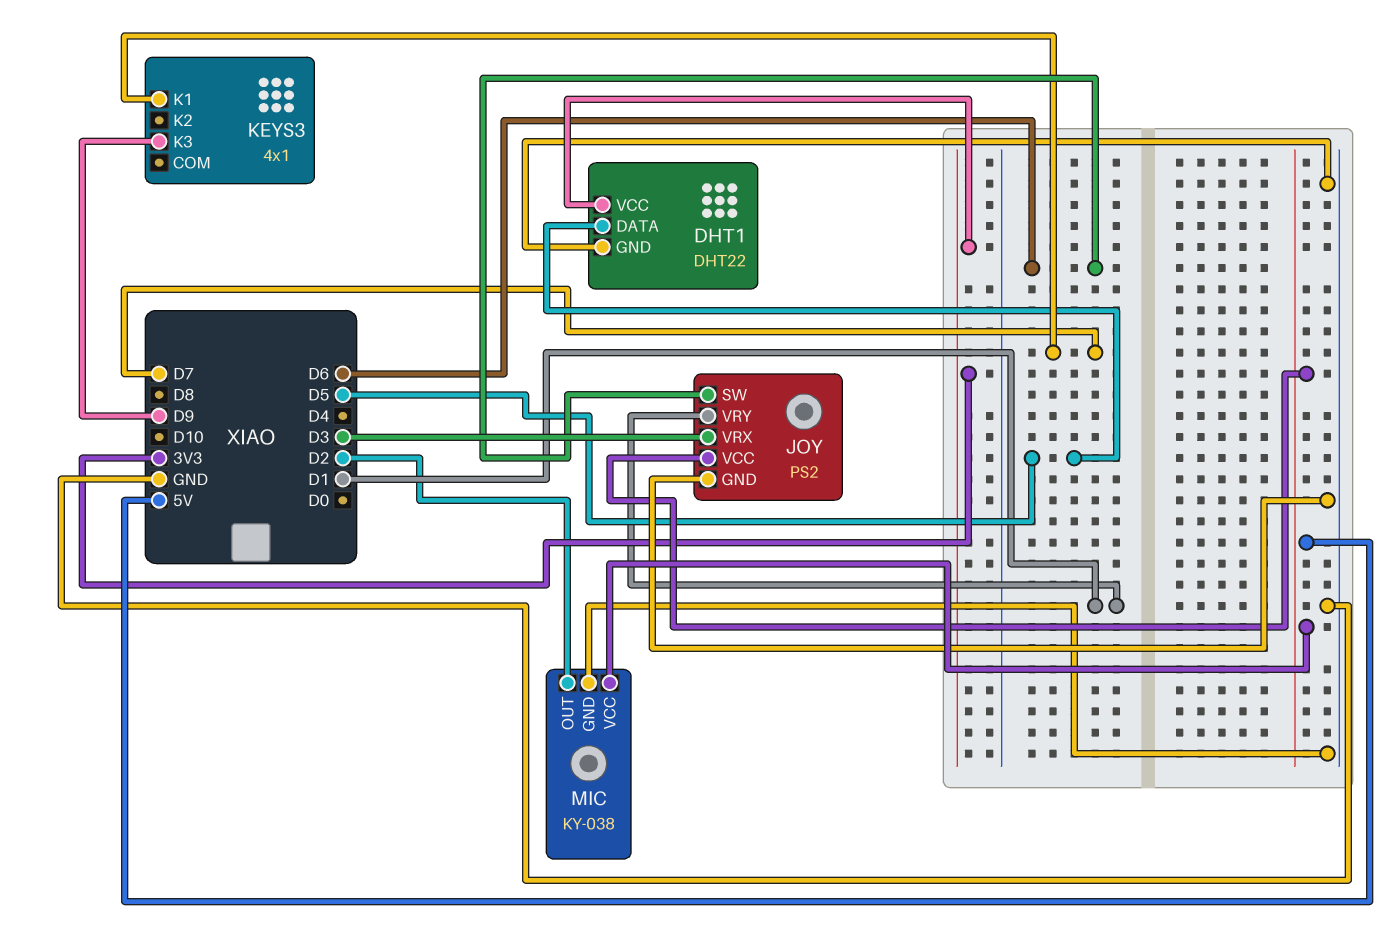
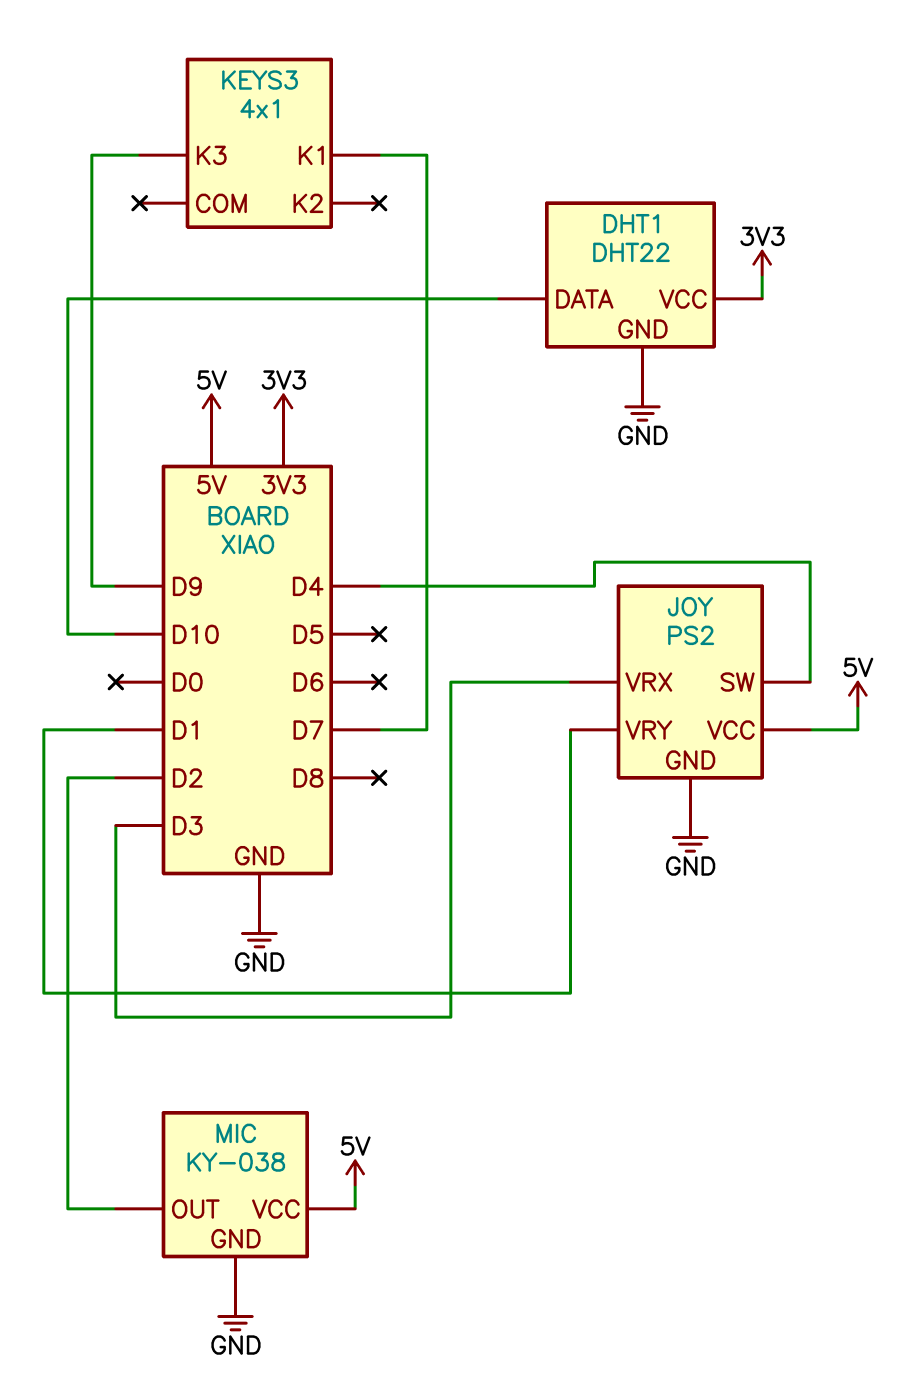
DHT1 pin DATA: D5 -> D10
JOY pin SW: D6 -> D4

